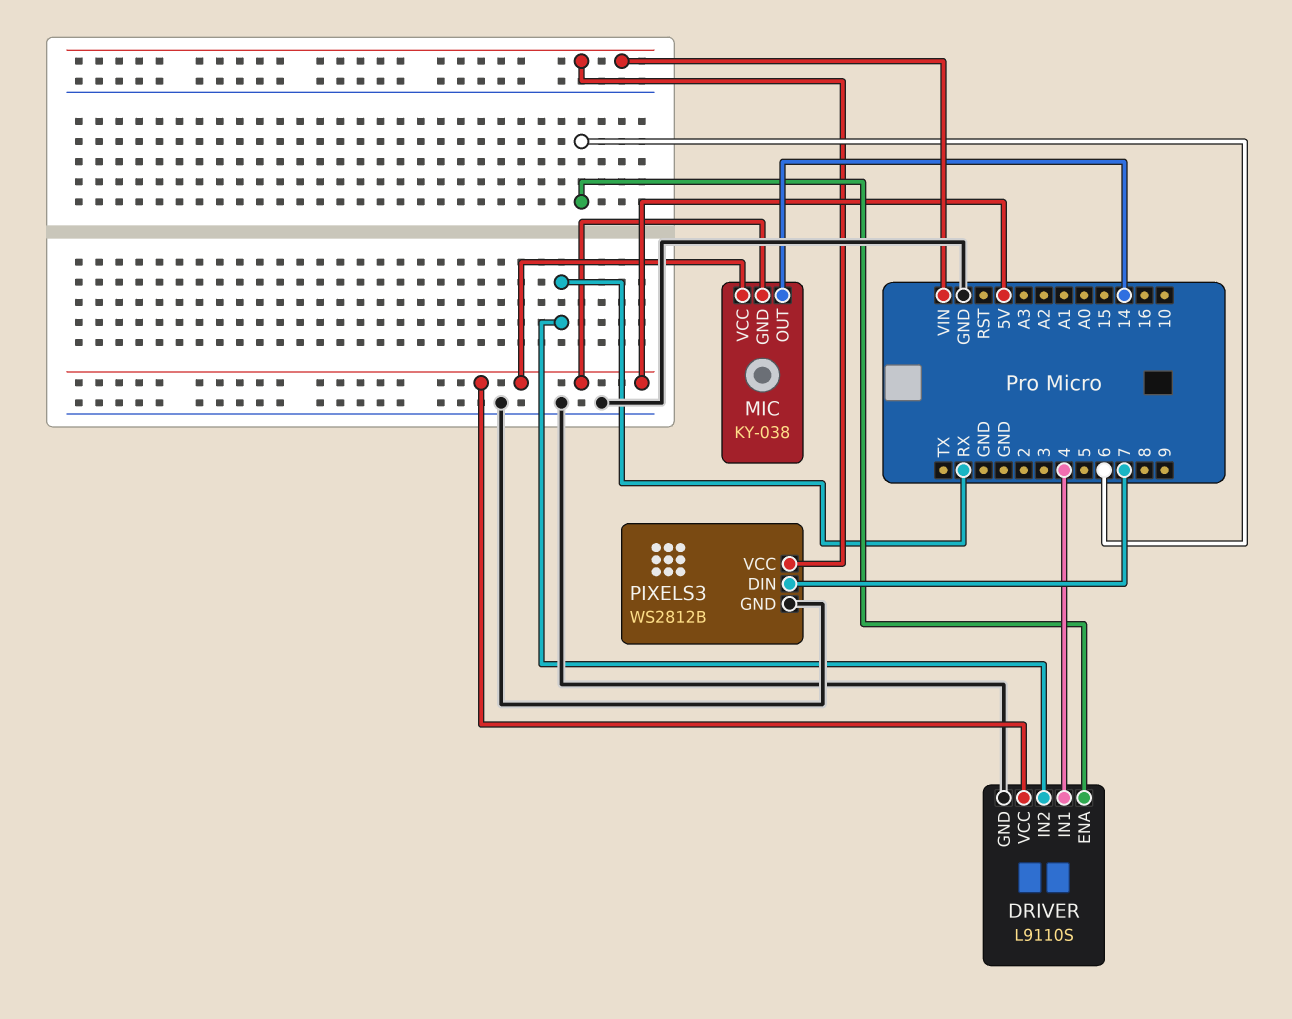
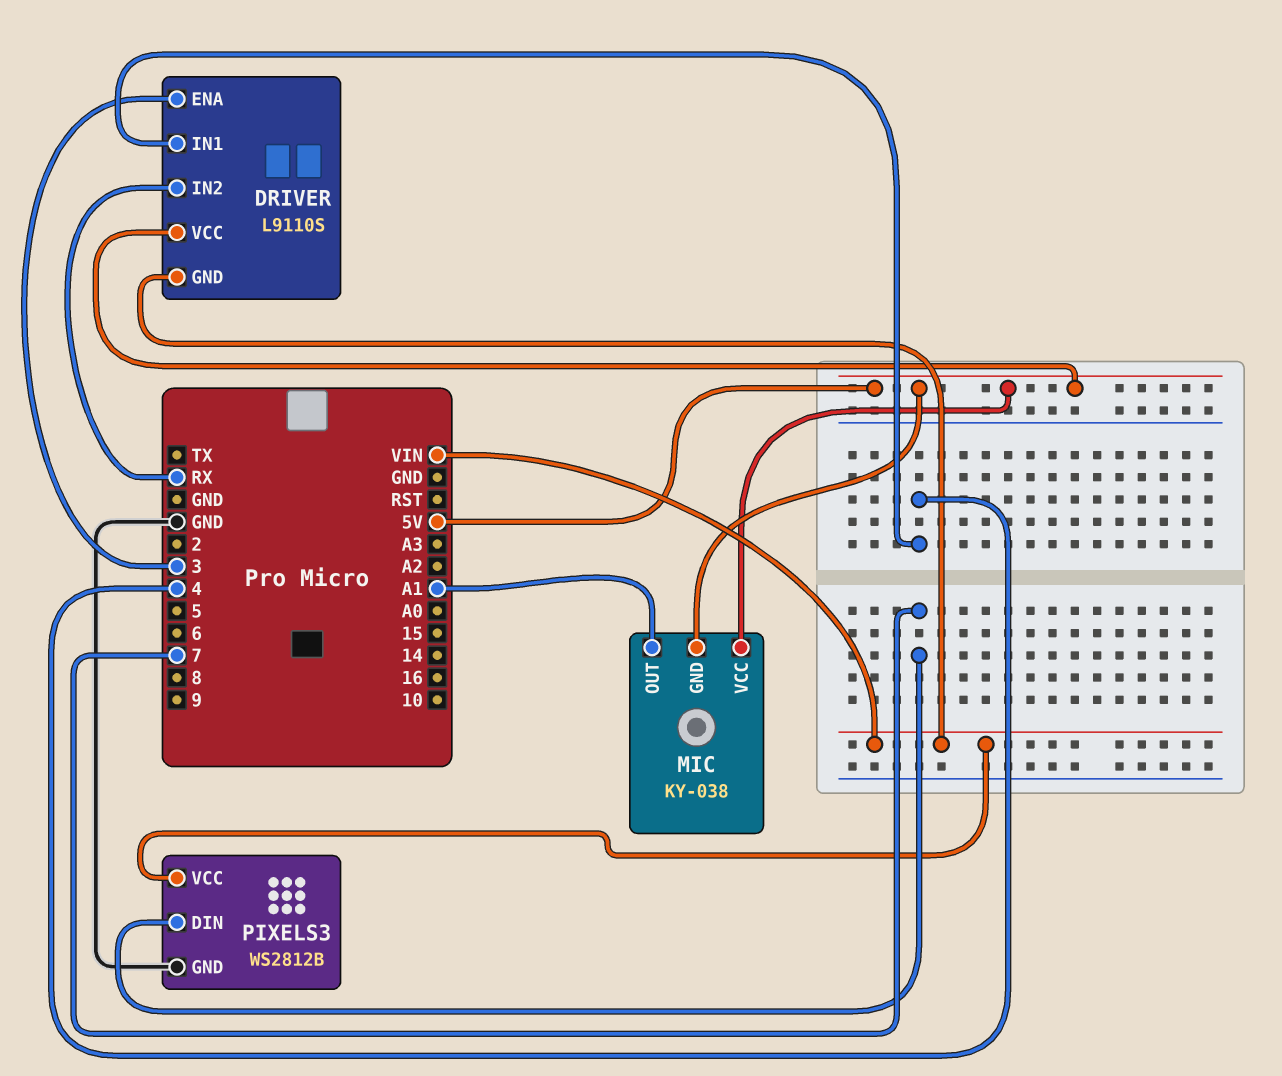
DRIVER pin ENA: 6 -> 3
DRIVER pin GND: GND -> VIN
MIC pin OUT: 14 -> A1

